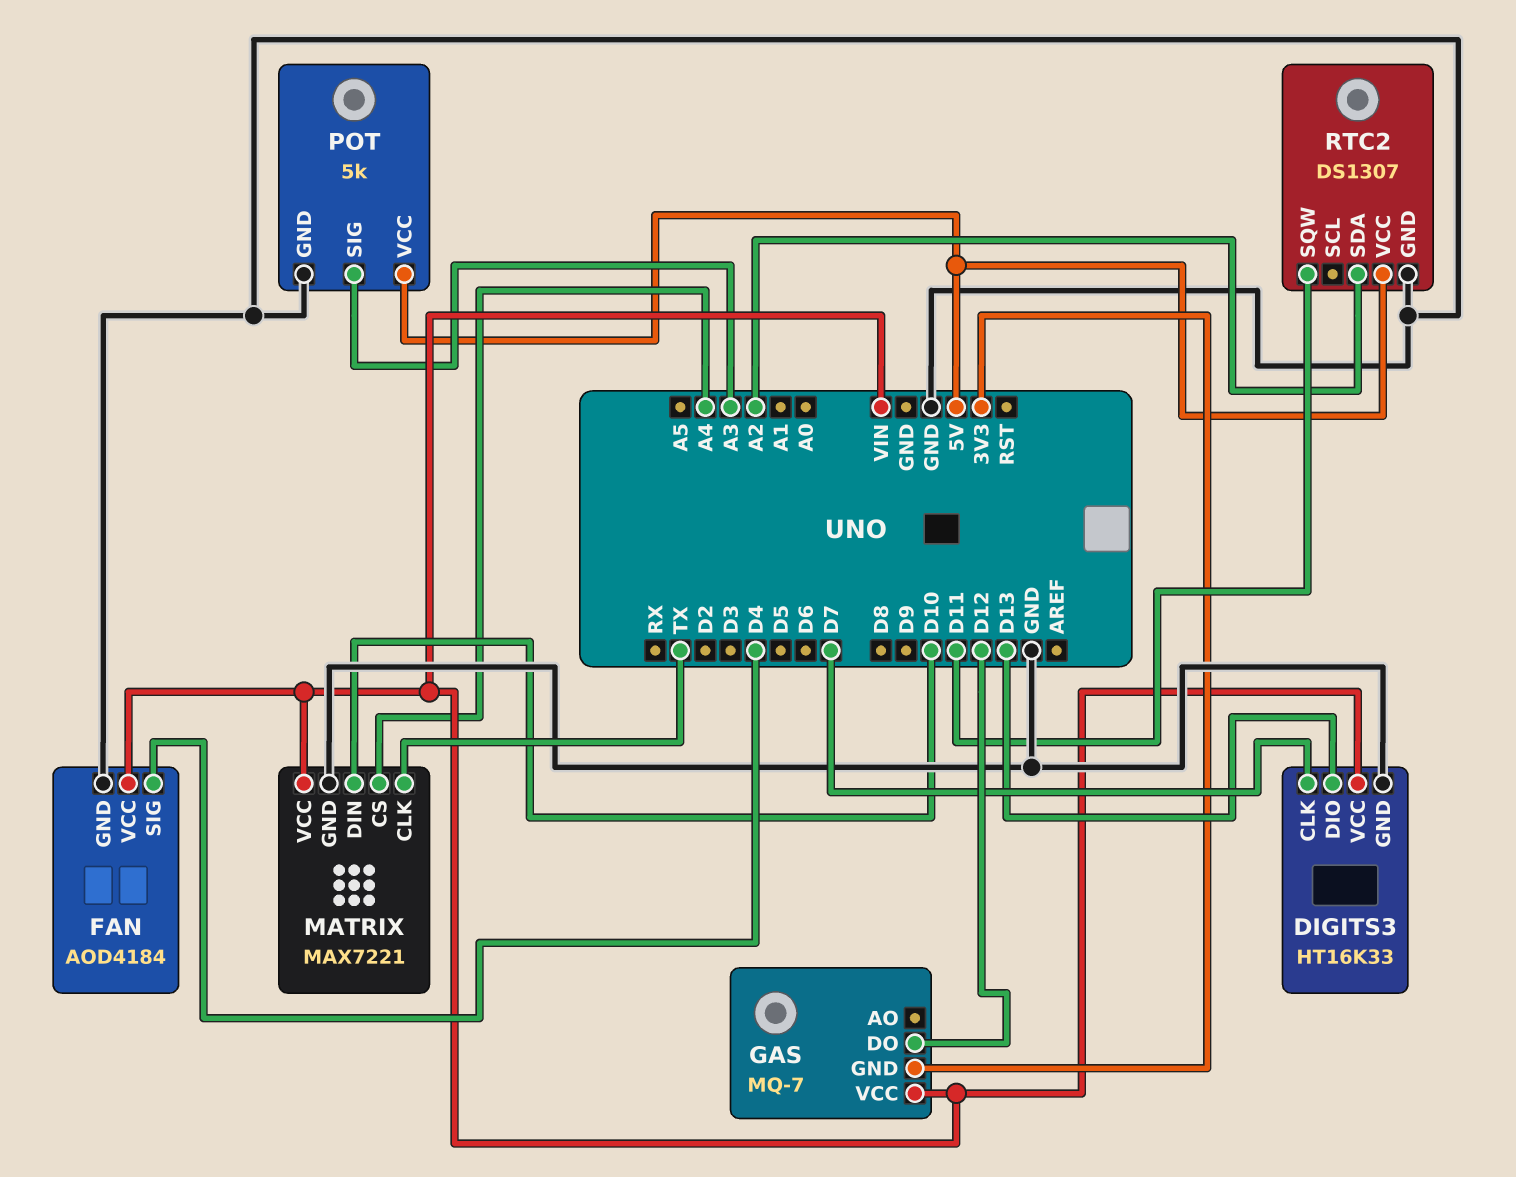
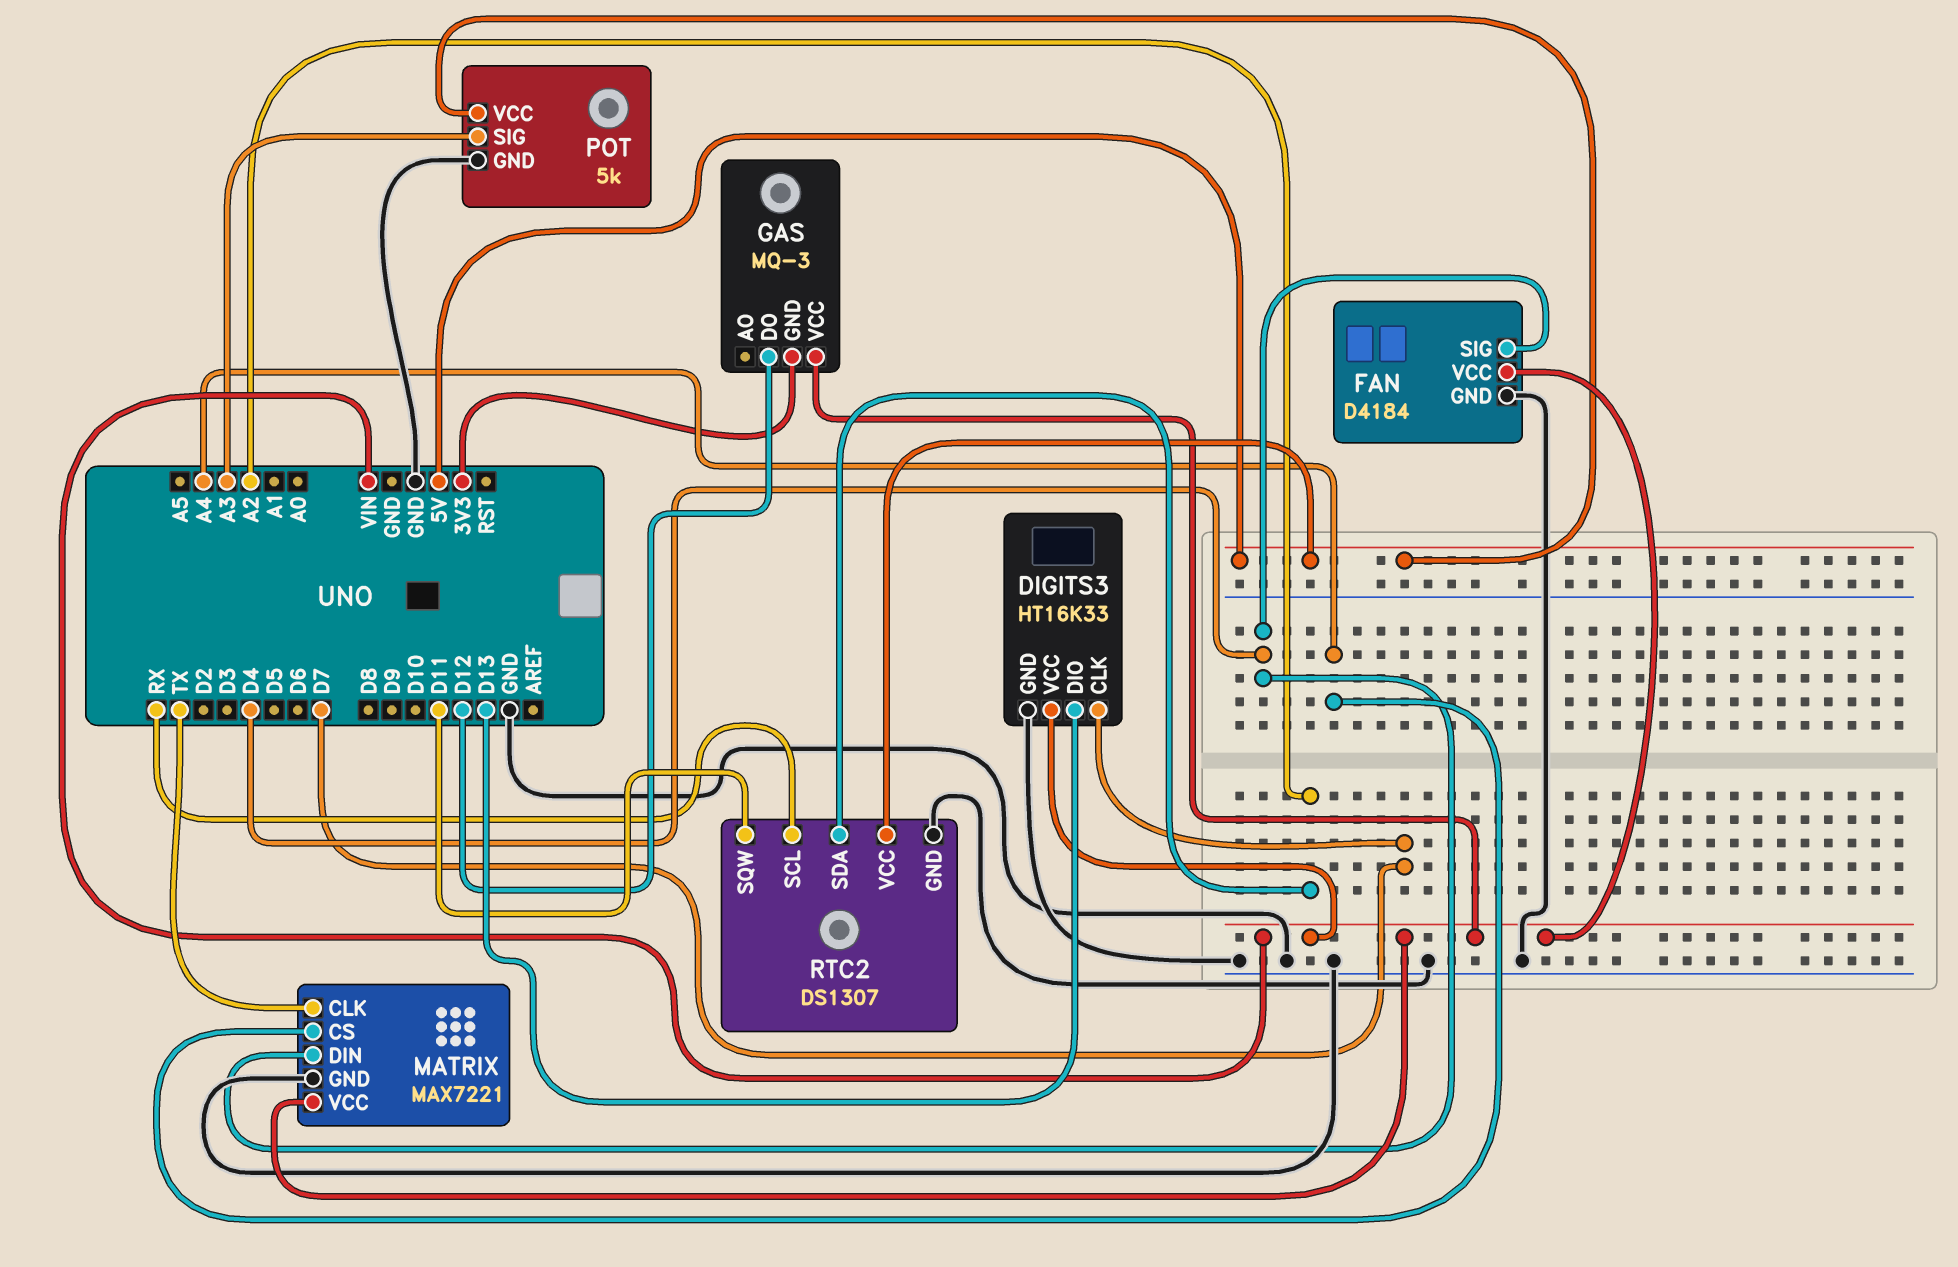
FAN: AOD4184 -> D4184
GAS: MQ-7 -> MQ-3
MATRIX pin DIN: D10 -> D4
RTC2 pin SCL: none -> RX

